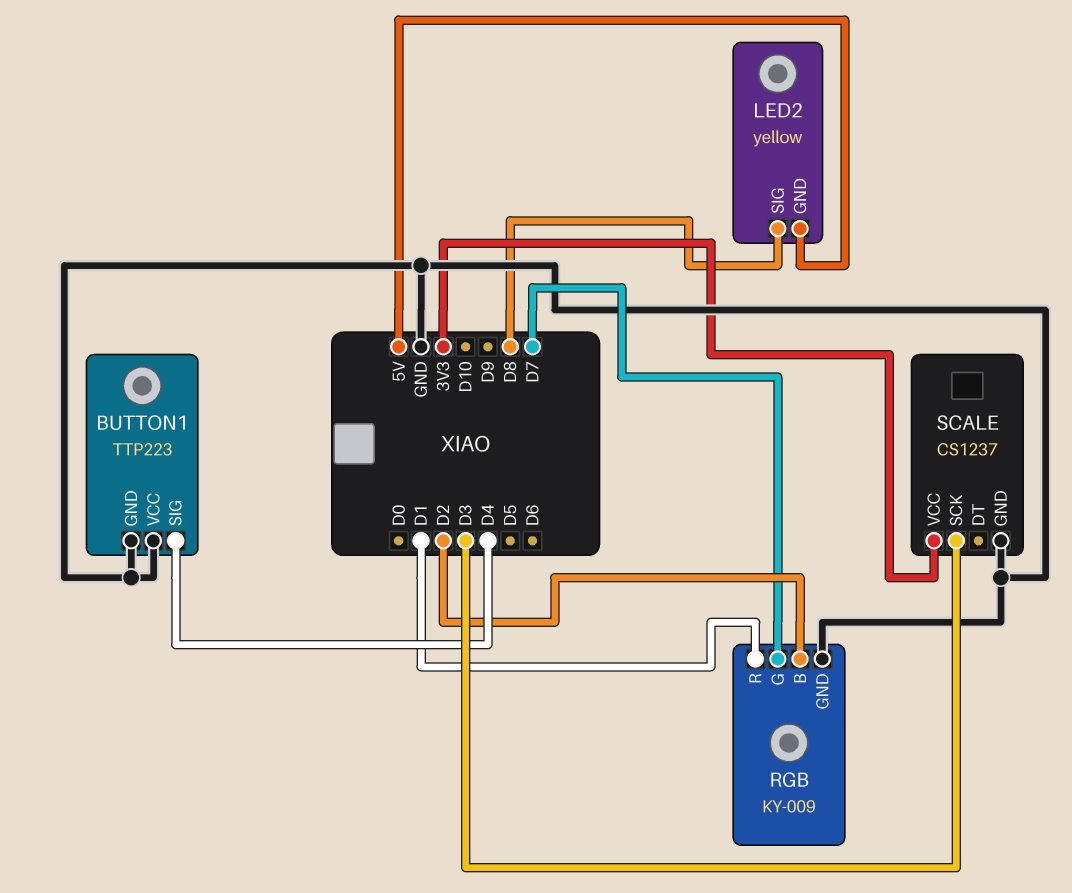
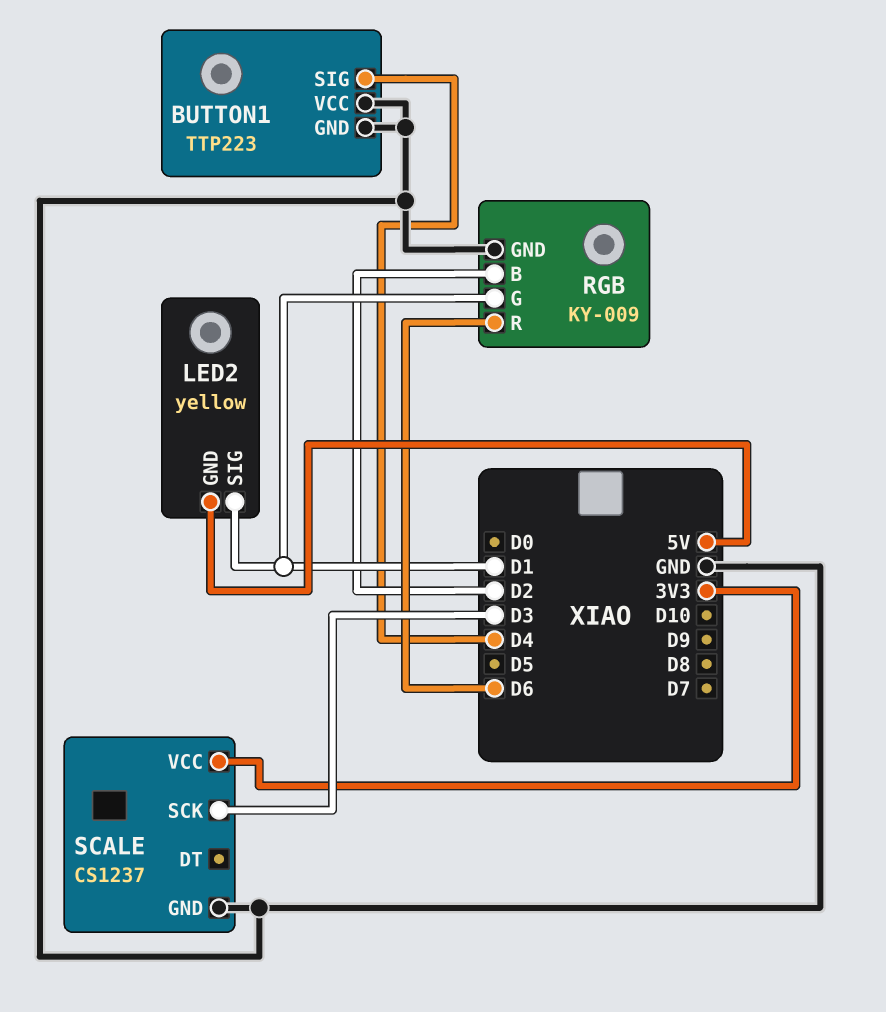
LED2 pin SIG: D8 -> D1
RGB pin G: D7 -> D1
RGB pin R: D1 -> D6

